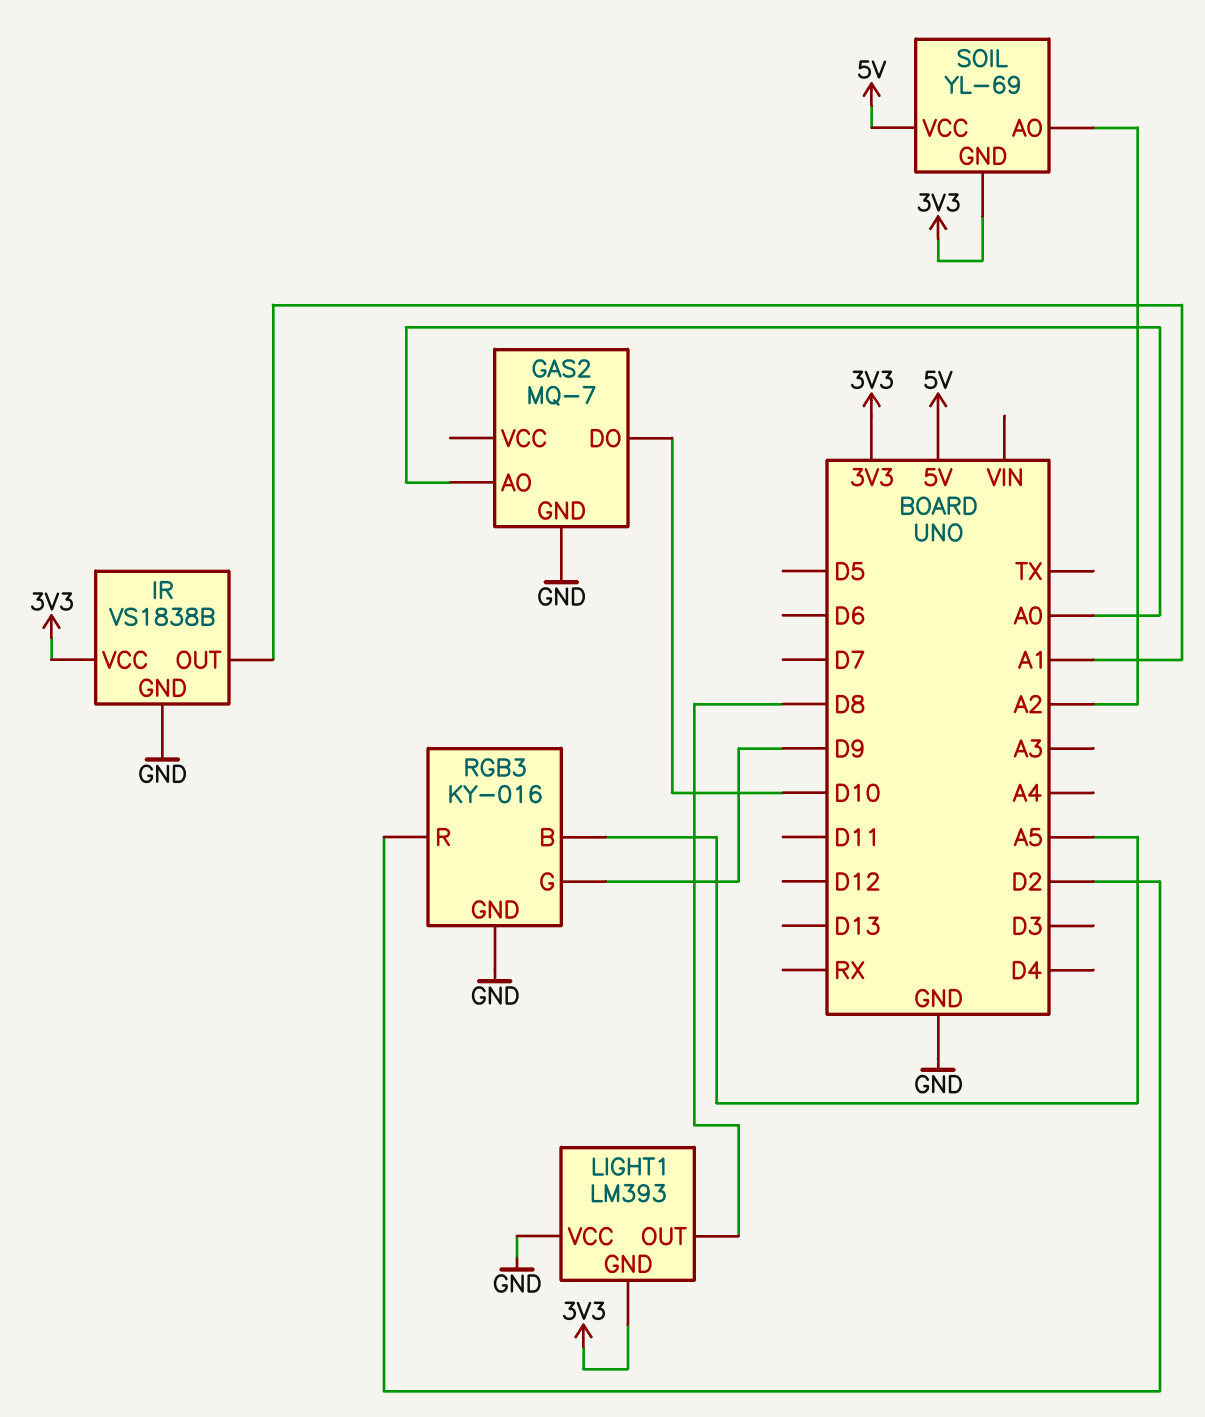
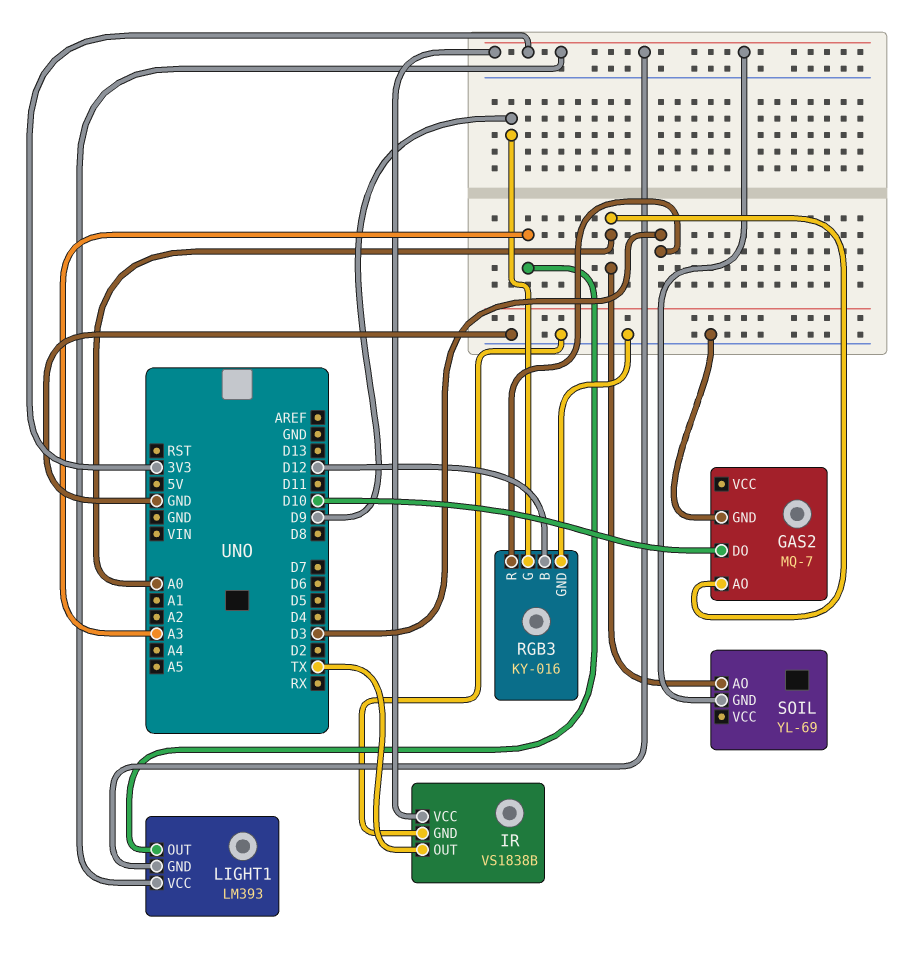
IR pin OUT: A1 -> TX
LIGHT1 pin OUT: D8 -> A3
LIGHT1 pin VCC: GND -> 3V3
RGB3 pin B: A5 -> D12
RGB3 pin R: D2 -> D3
SOIL pin AO: A2 -> A0
SOIL pin VCC: 5V -> none

